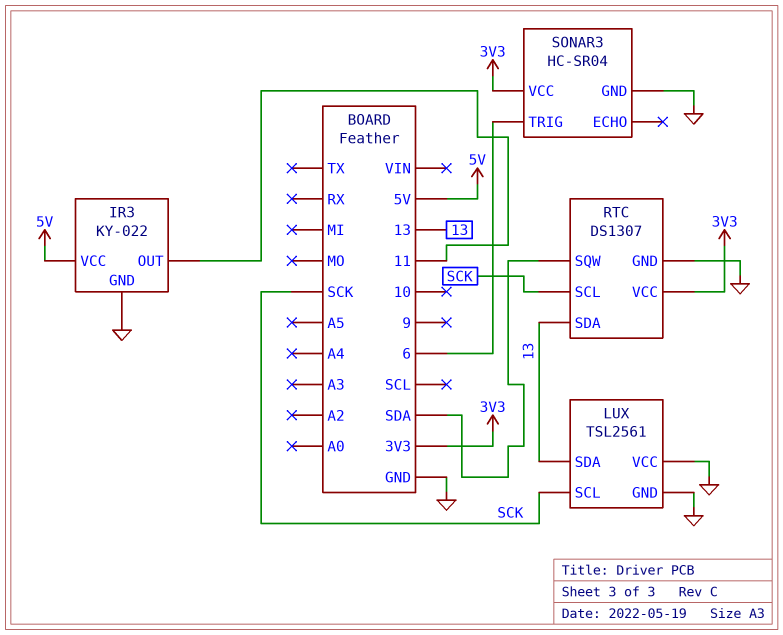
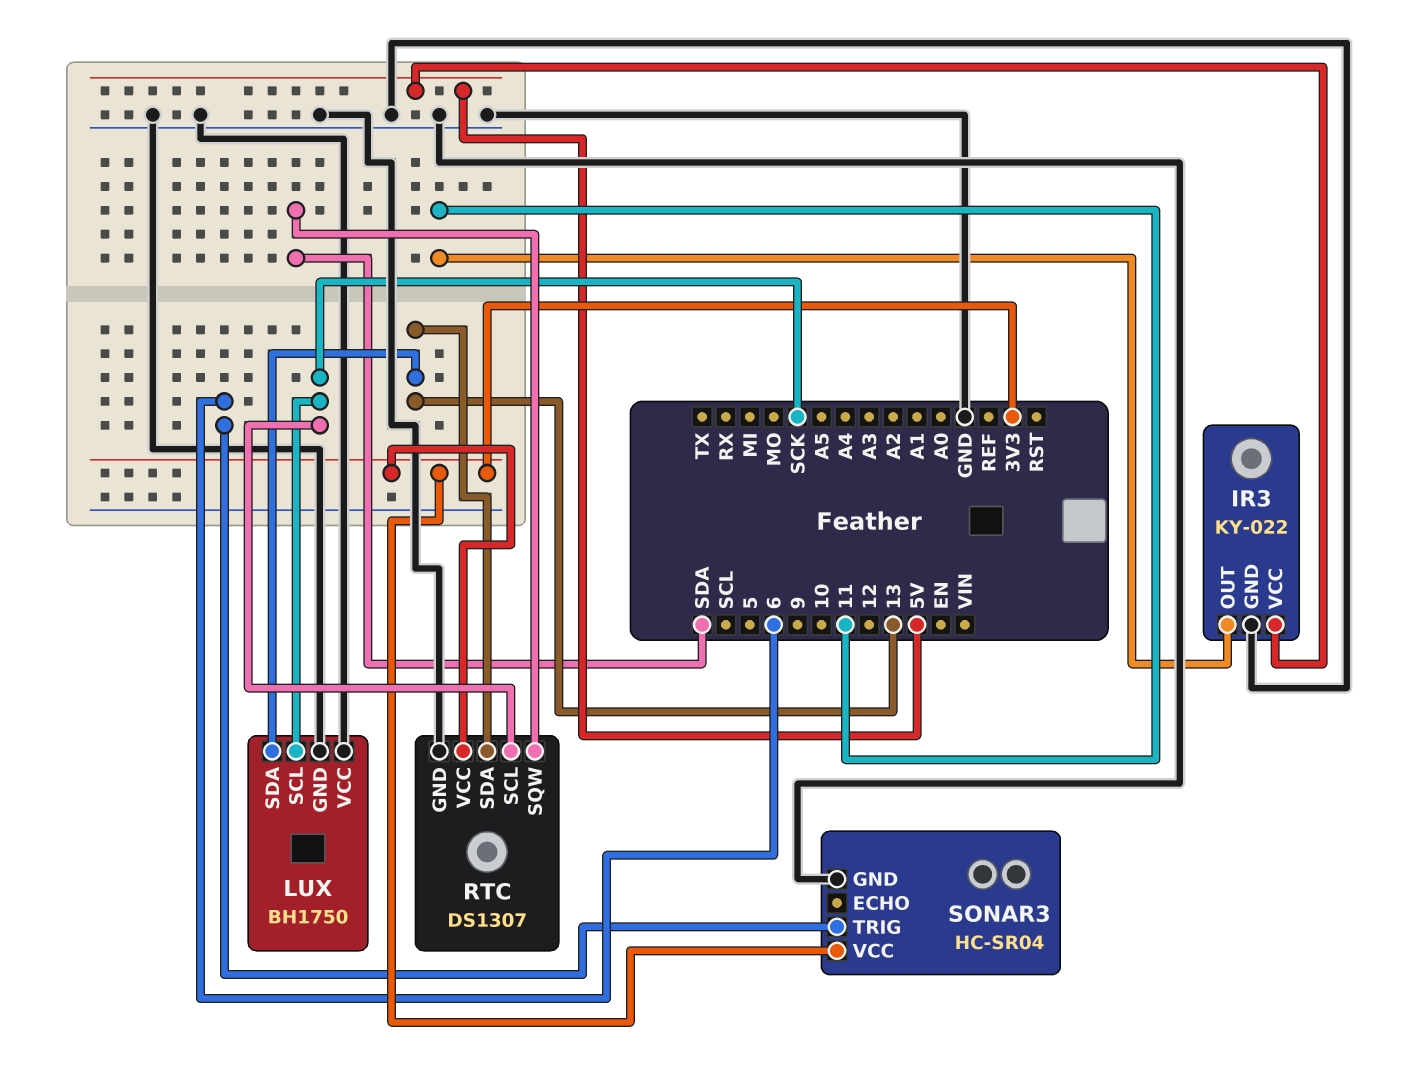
LUX: TSL2561 -> BH1750

